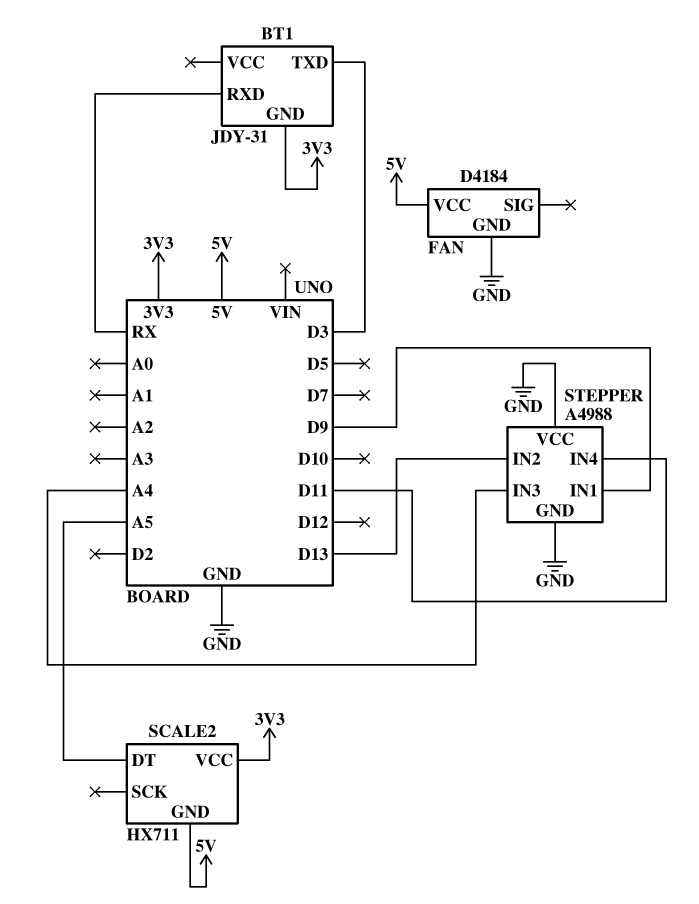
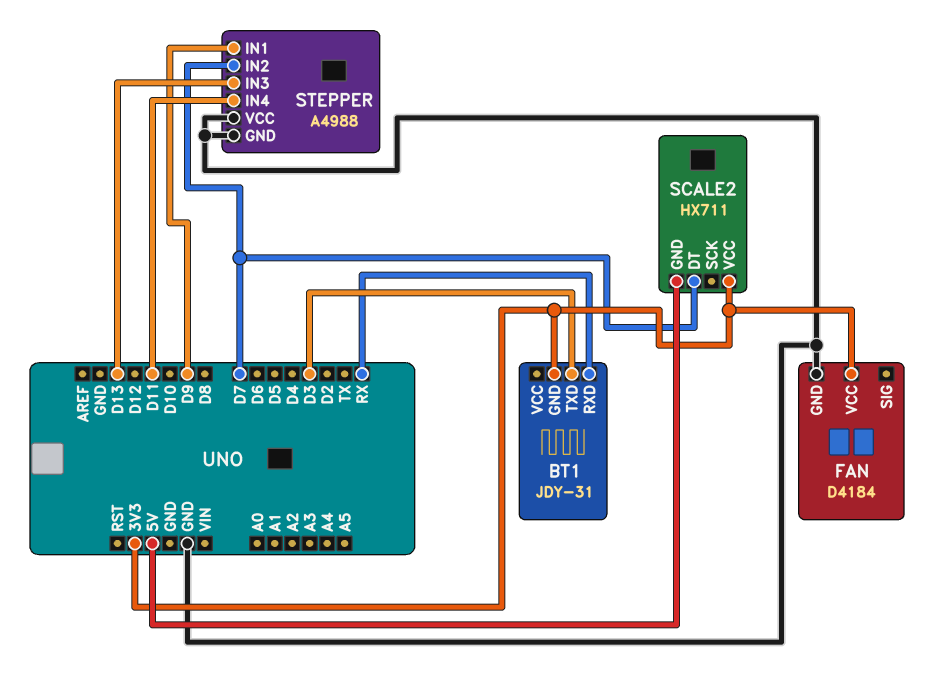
FAN pin VCC: 5V -> 3V3
SCALE2 pin DT: A5 -> D7
STEPPER pin IN2: D13 -> D7
STEPPER pin IN3: A4 -> D13

